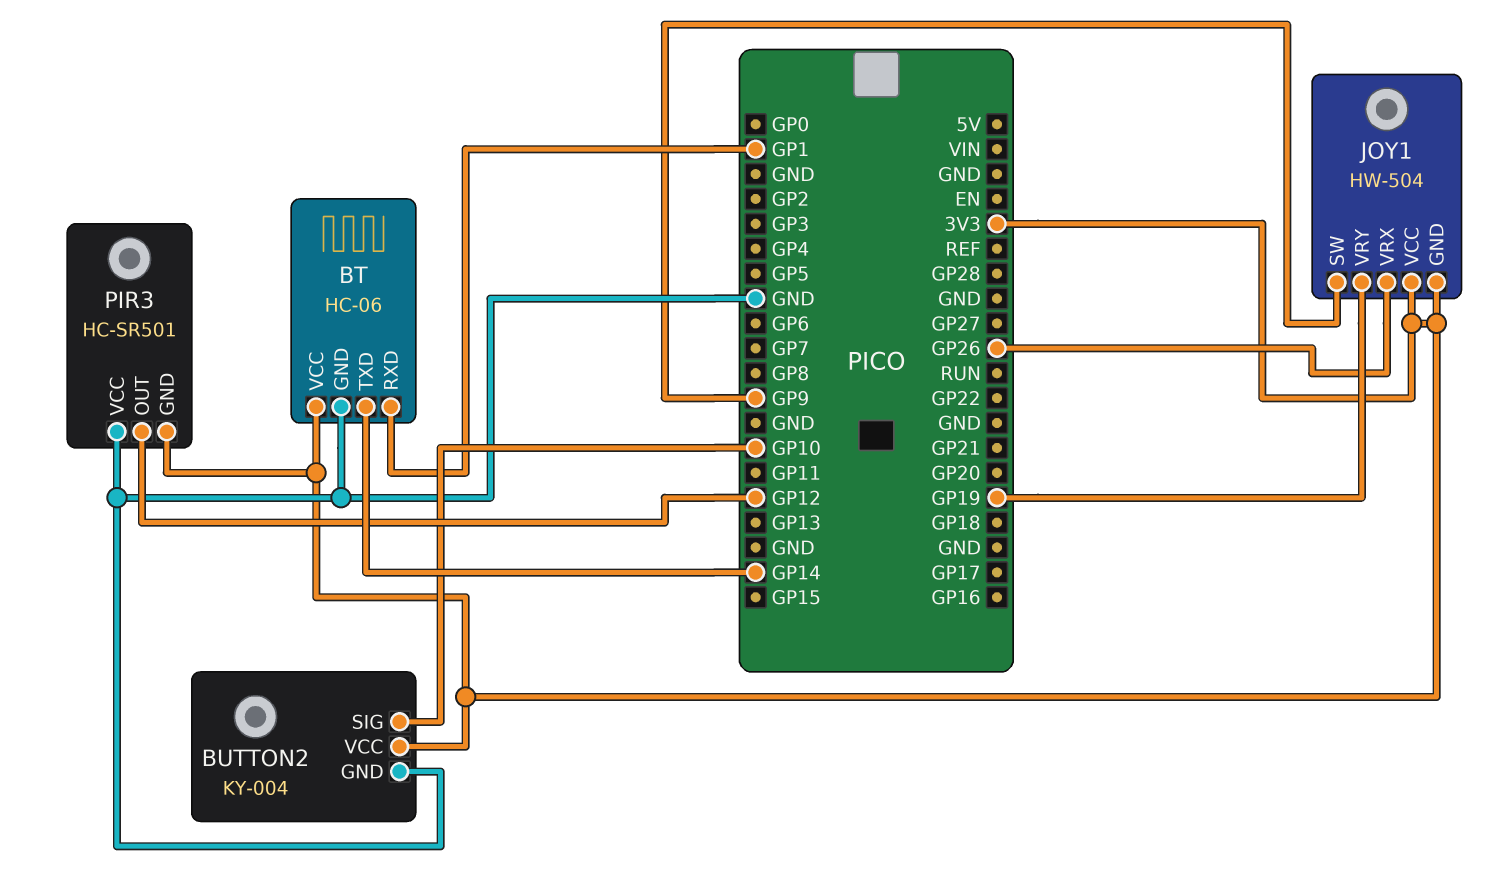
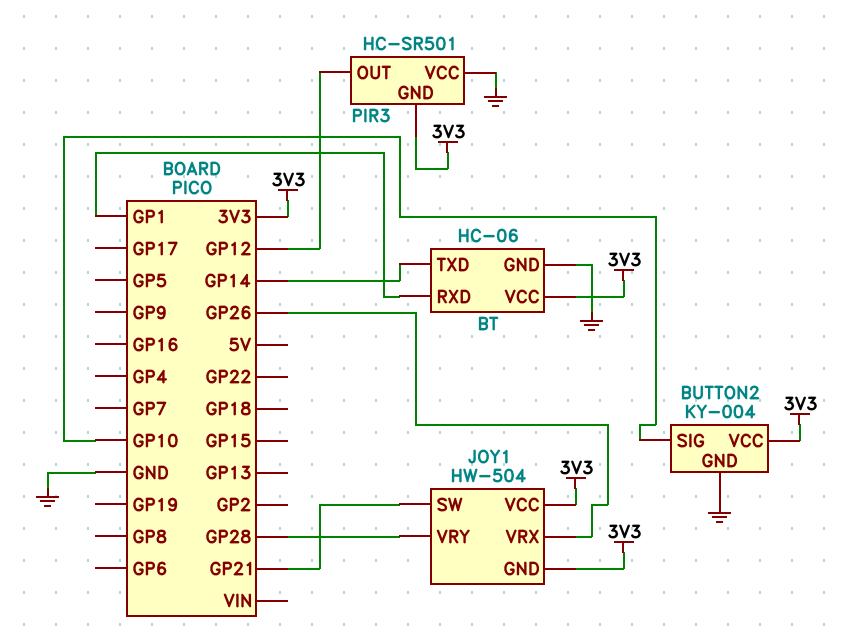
JOY1 pin SW: GP9 -> GP21
JOY1 pin VRY: GP19 -> GP28

